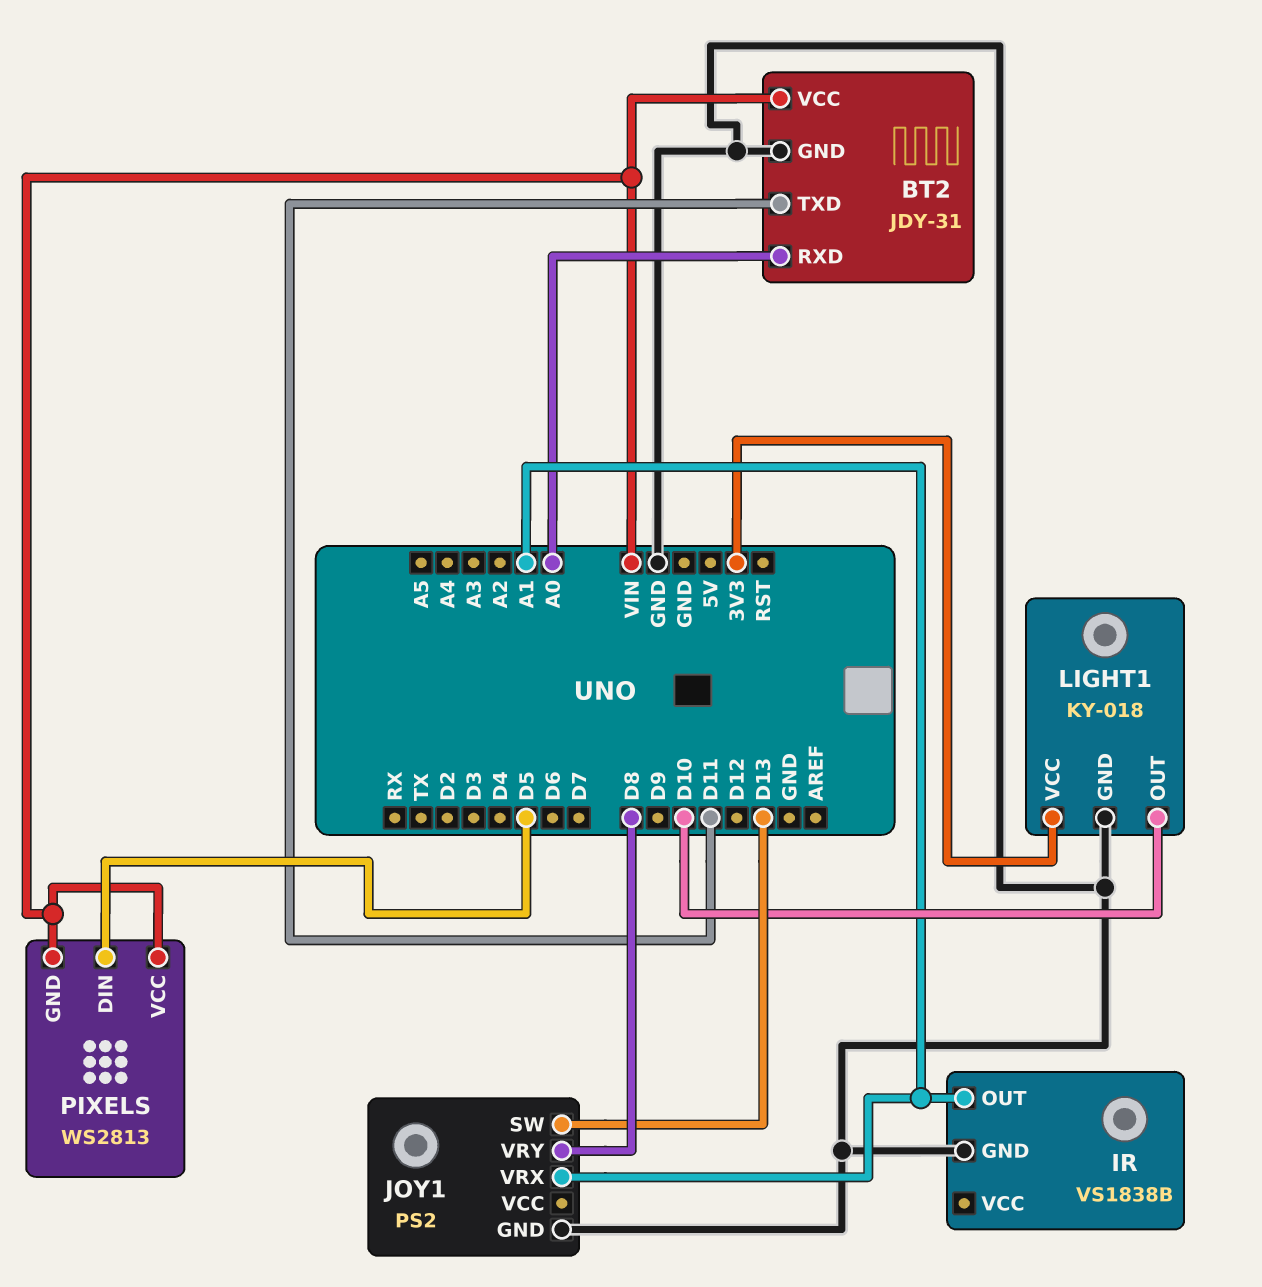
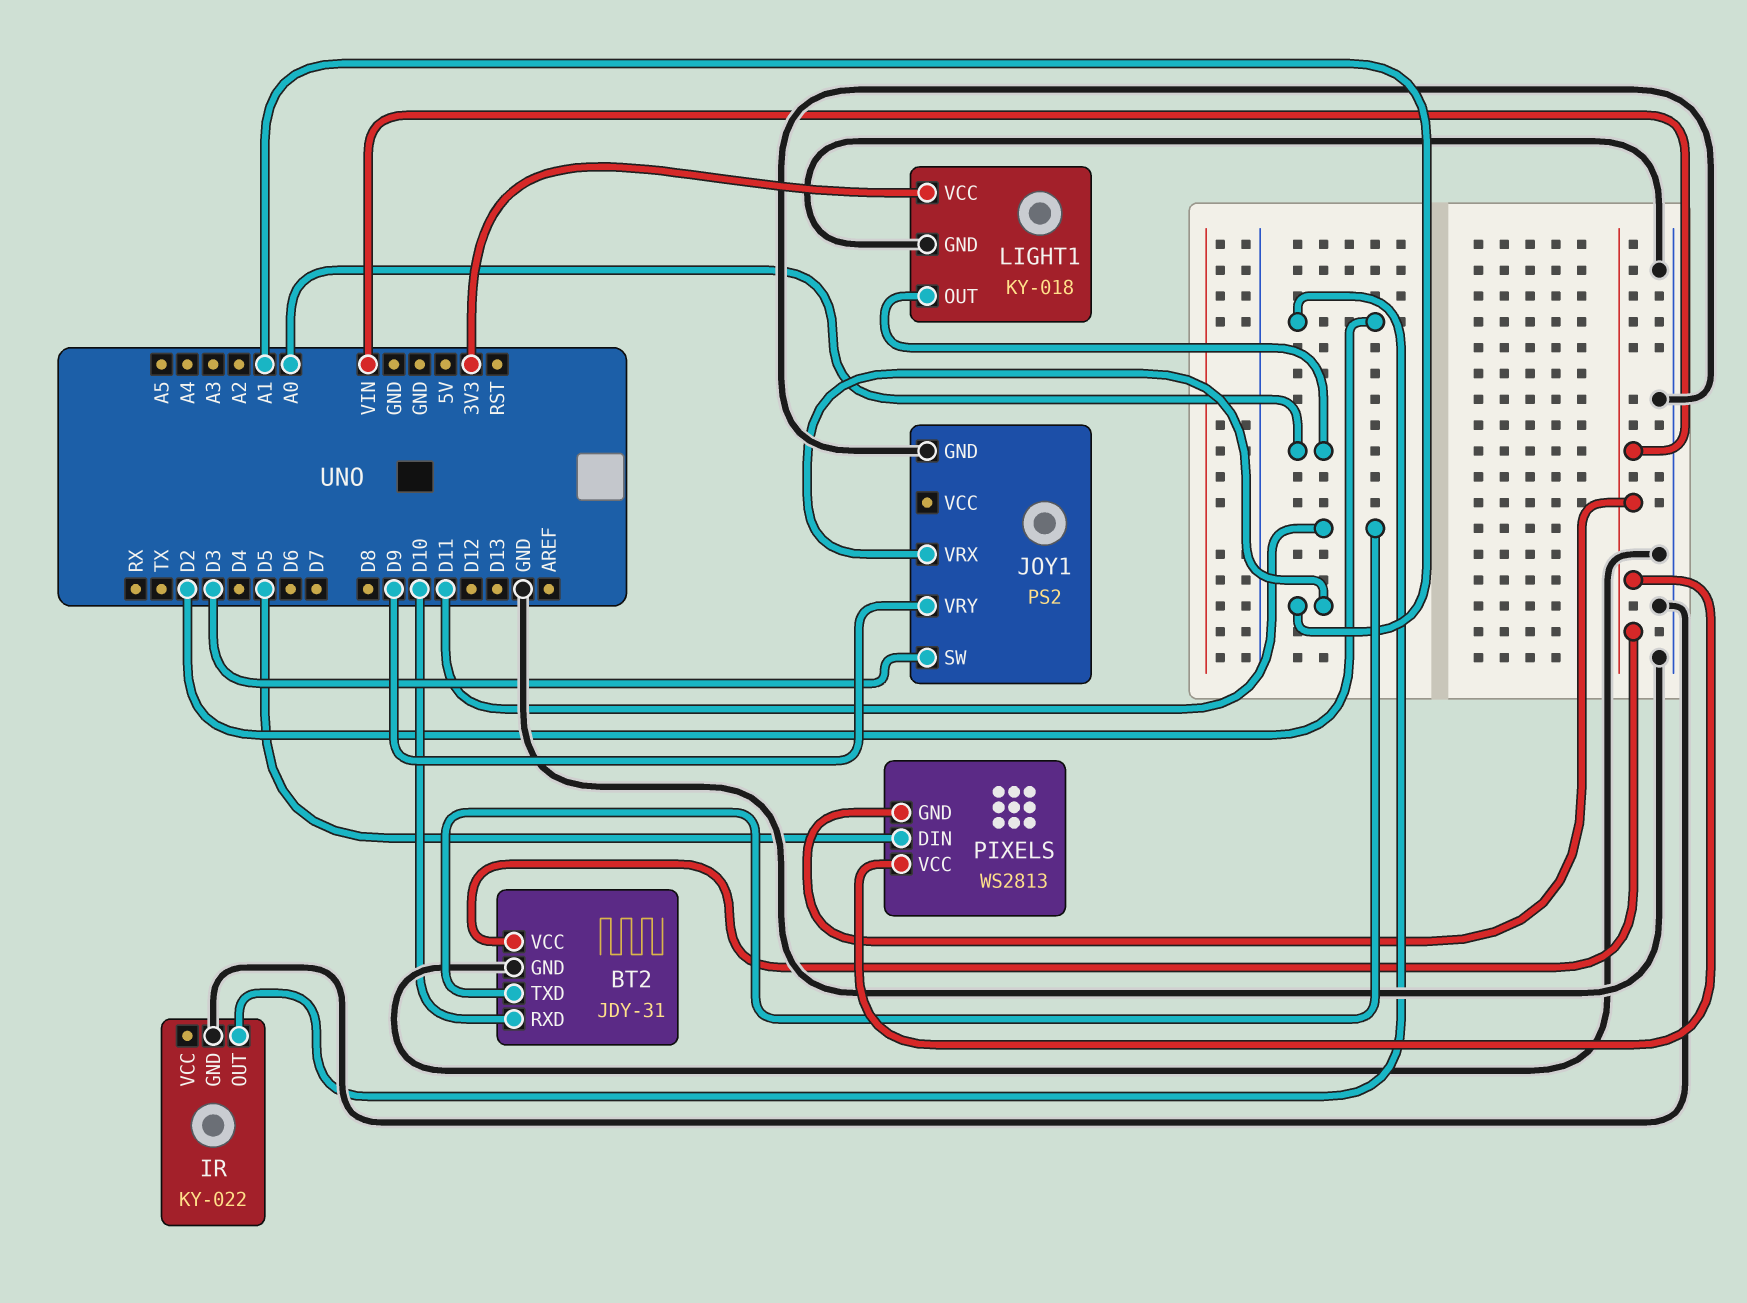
BT2 pin RXD: A0 -> D10
IR: VS1838B -> KY-022
IR pin OUT: A1 -> D2
JOY1 pin SW: D13 -> D3
JOY1 pin VRY: D8 -> D9
LIGHT1 pin OUT: D10 -> A0

